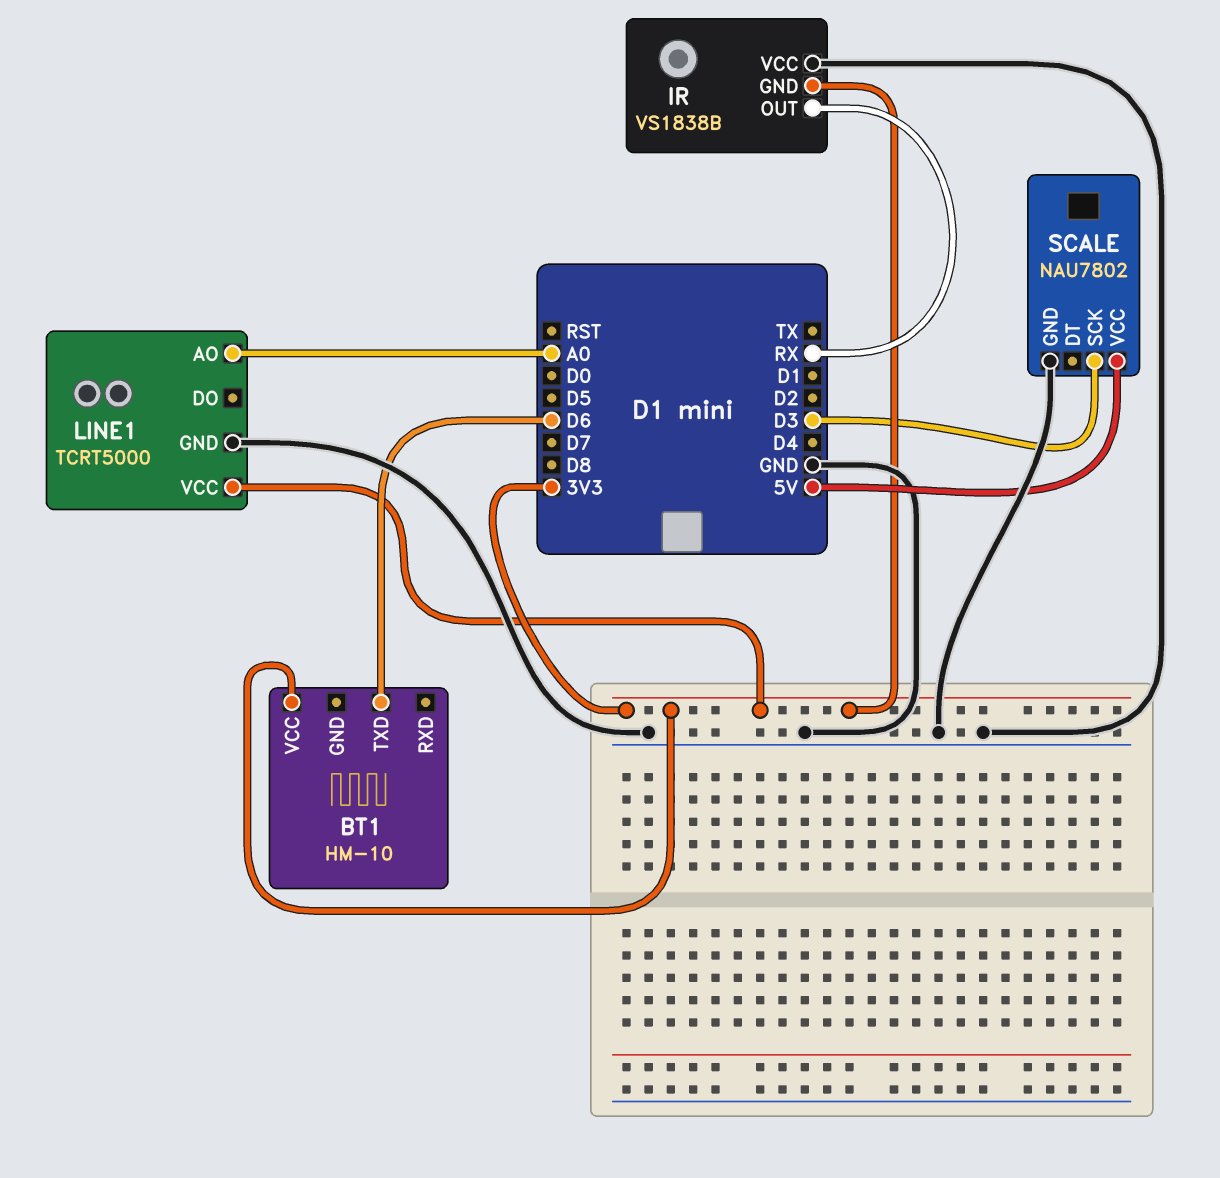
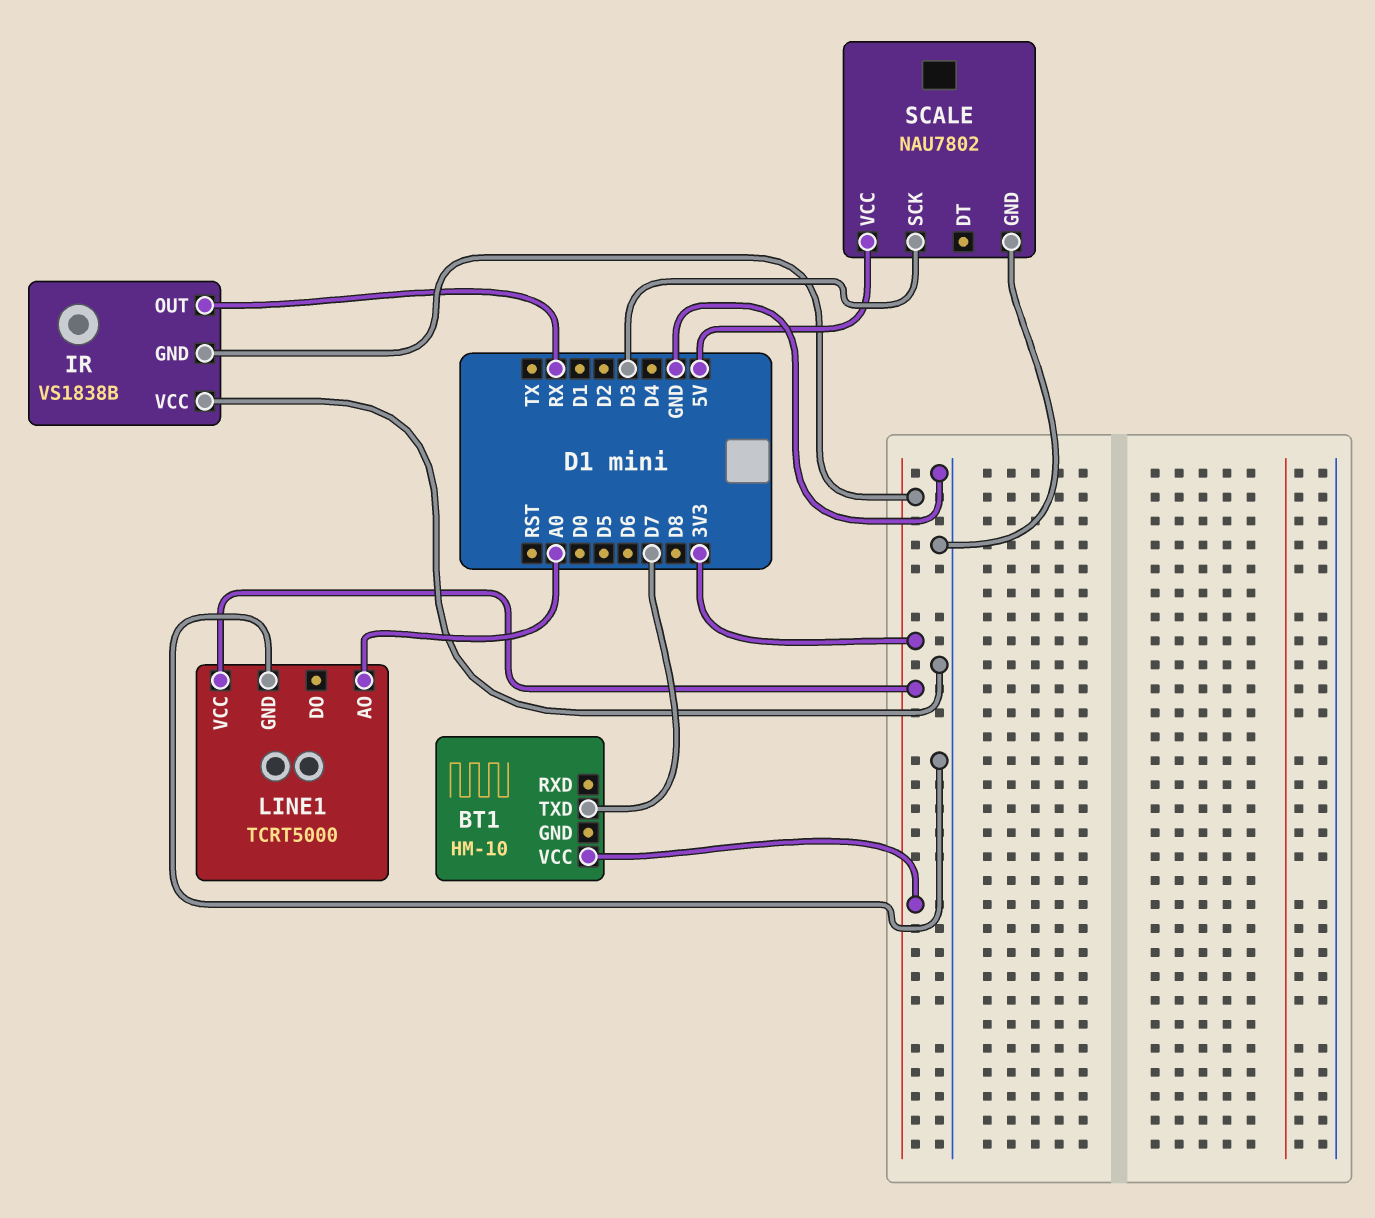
BT1 pin TXD: D6 -> D7

